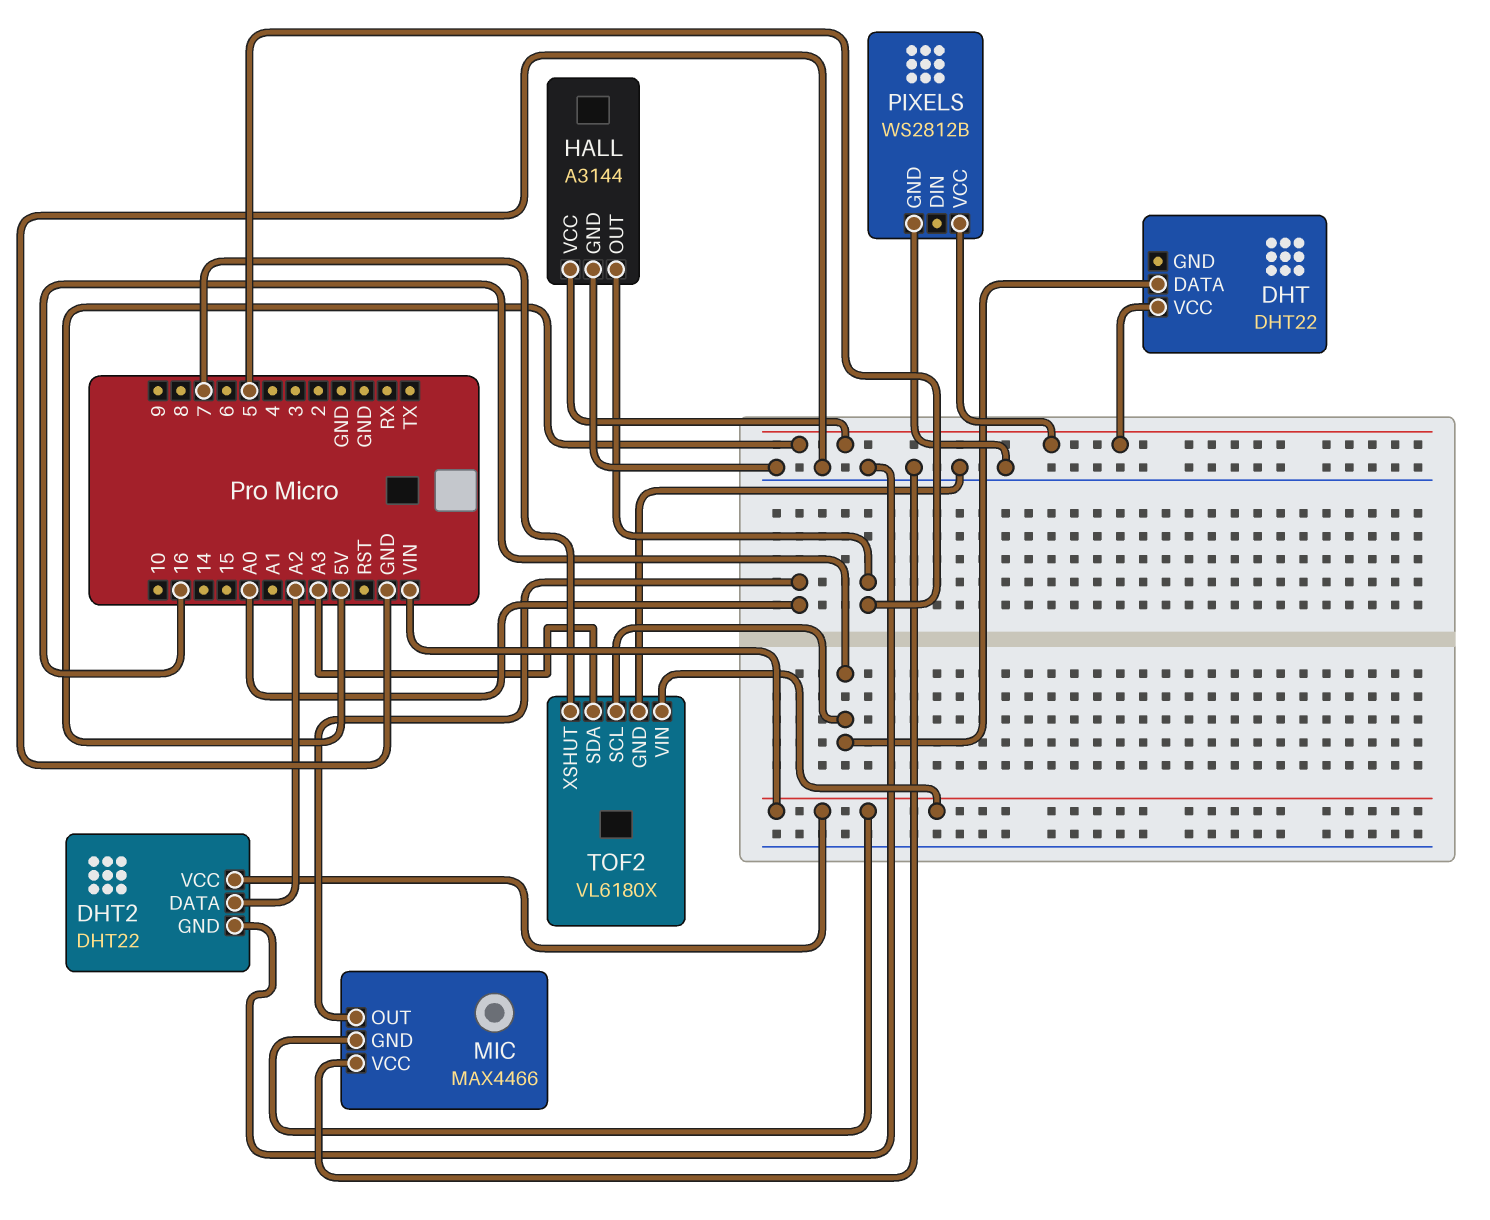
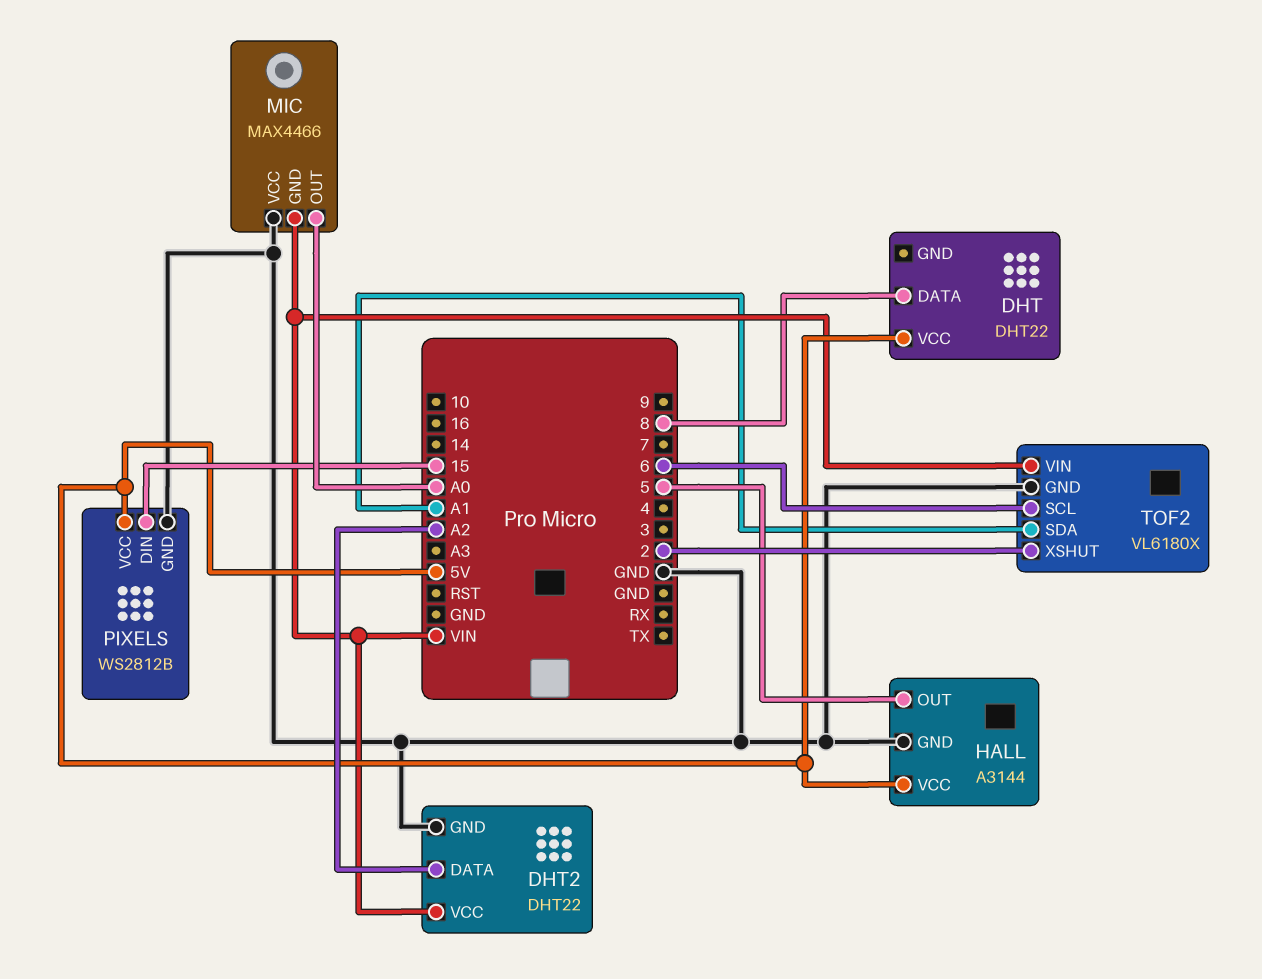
DHT pin DATA: 16 -> 8
PIXELS pin DIN: none -> 15
TOF2 pin SCL: 16 -> 6
TOF2 pin SDA: A3 -> A1
TOF2 pin XSHUT: 7 -> 2

